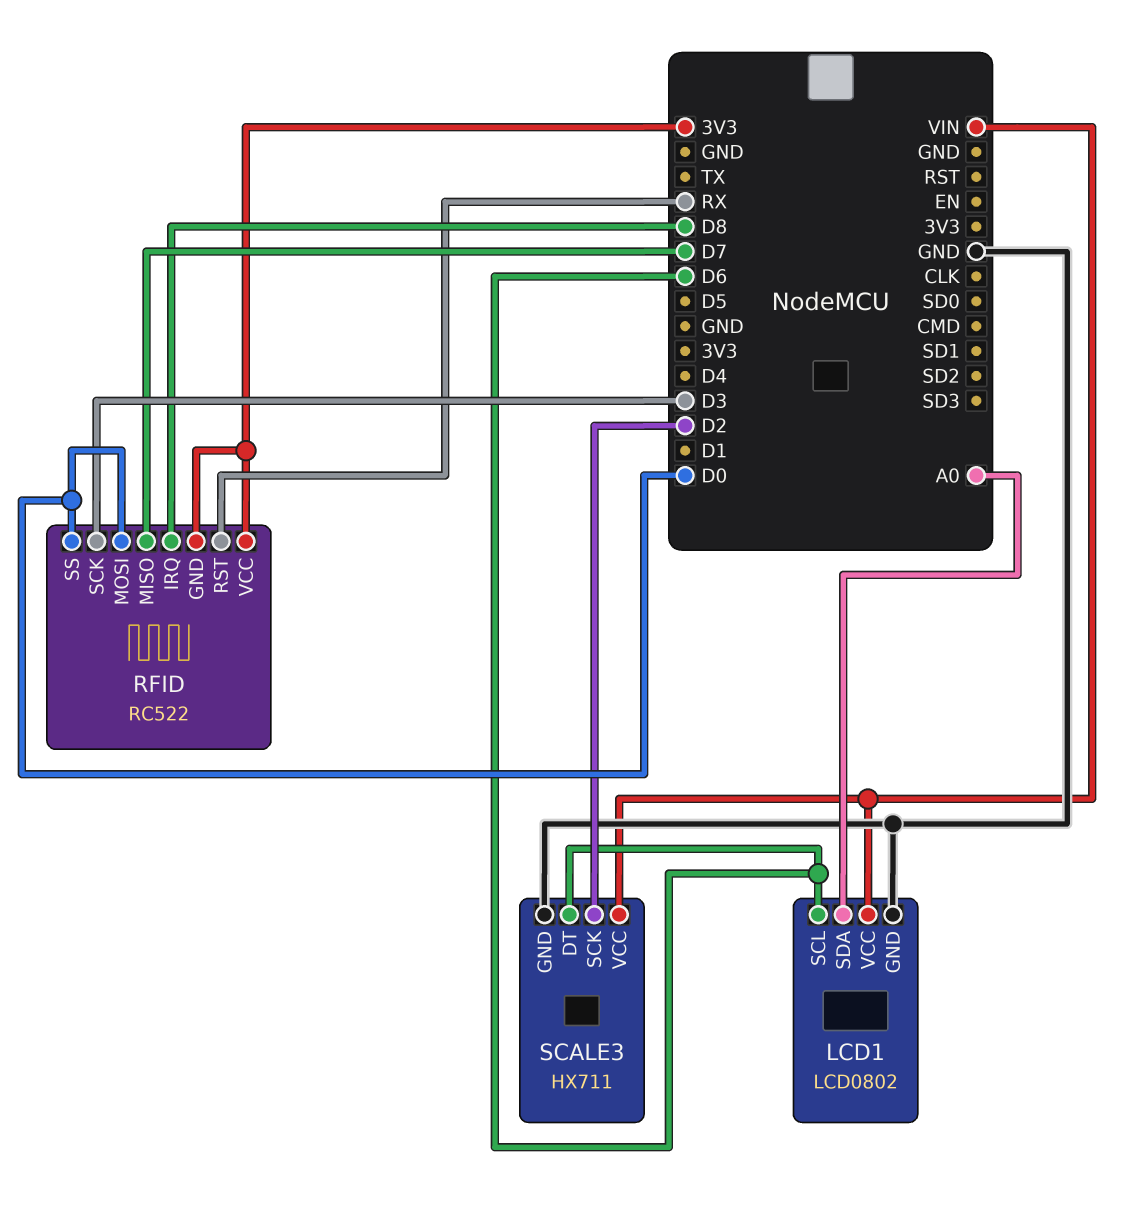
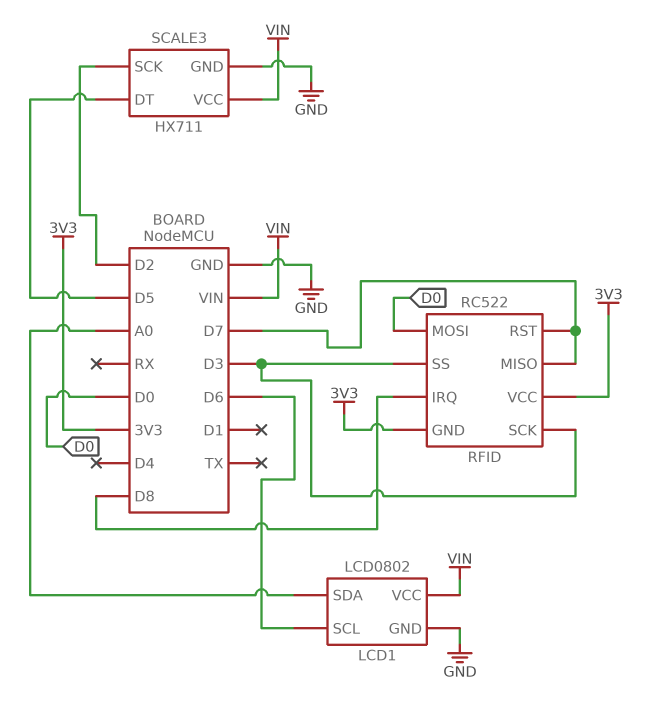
RFID pin RST: RX -> D7
RFID pin SS: D0 -> D3
SCALE3 pin DT: D6 -> D5

